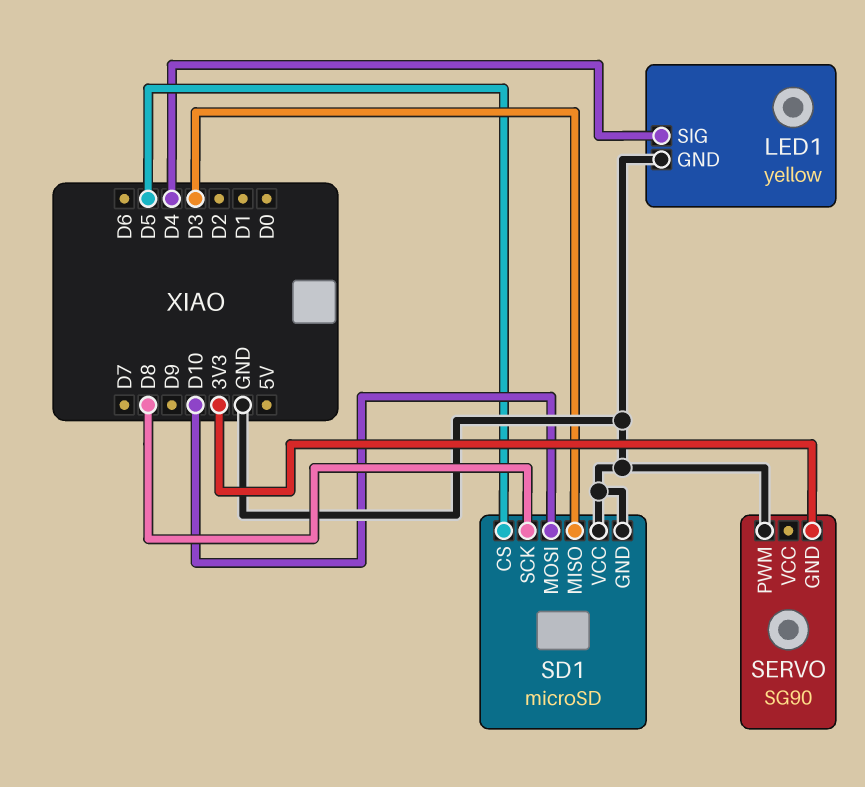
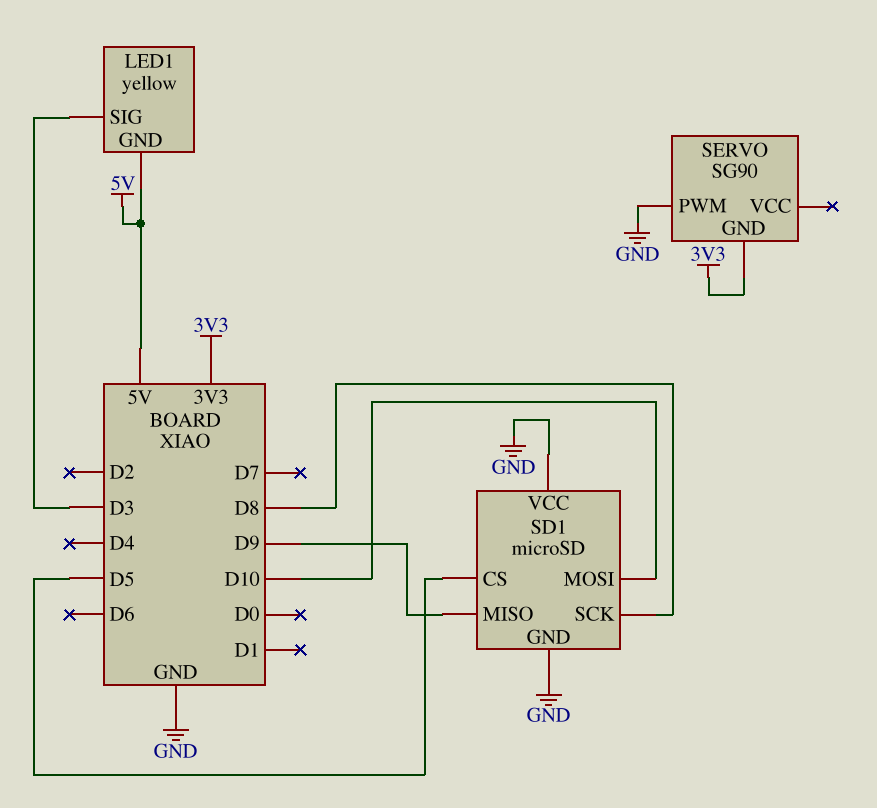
LED1 pin GND: GND -> 5V
LED1 pin SIG: D4 -> D3
SD1 pin MISO: D3 -> D9

